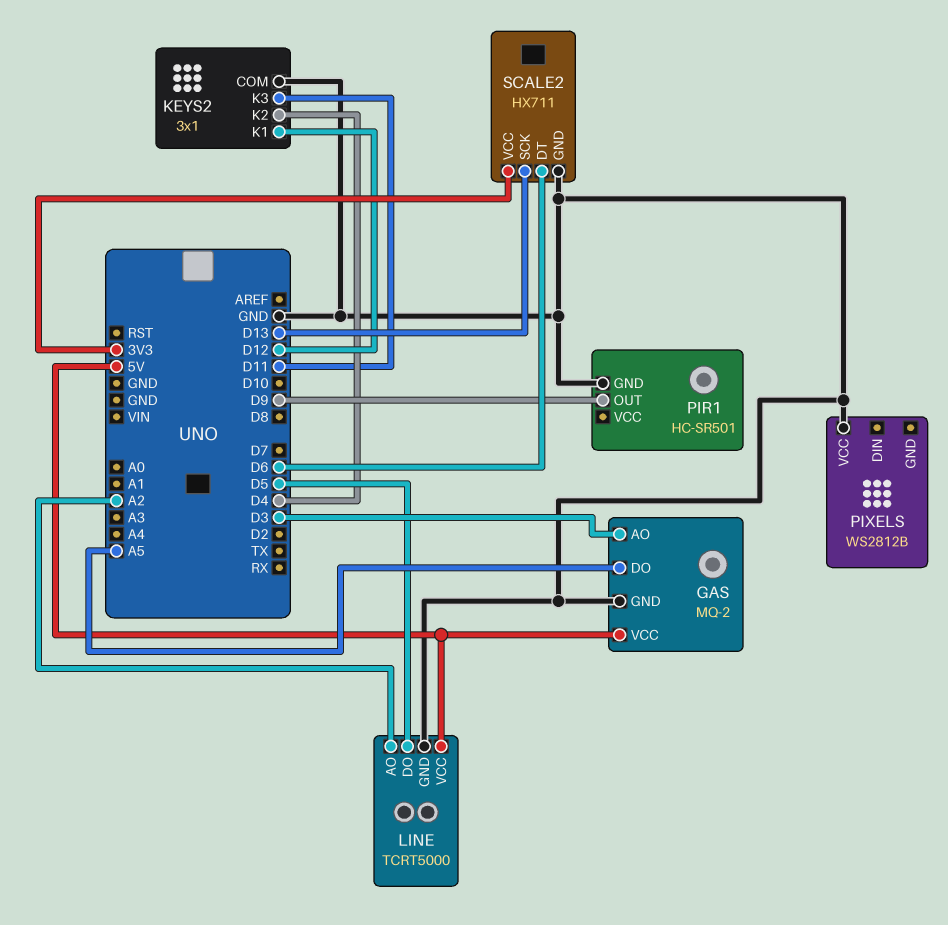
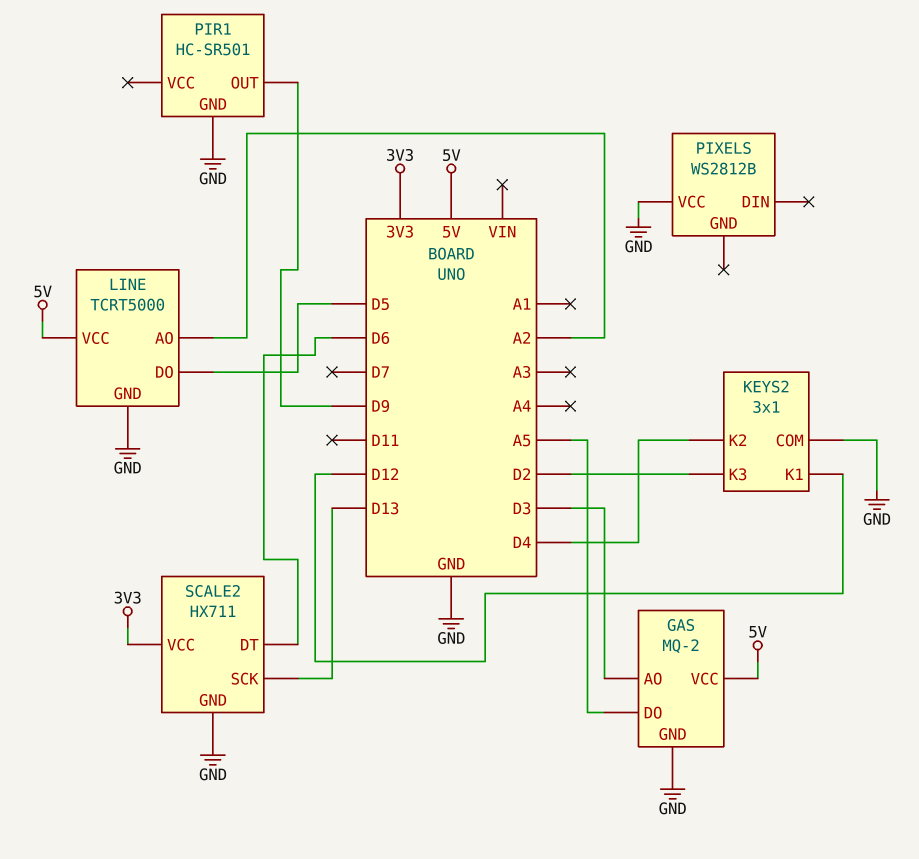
KEYS2 pin K3: D11 -> D2

